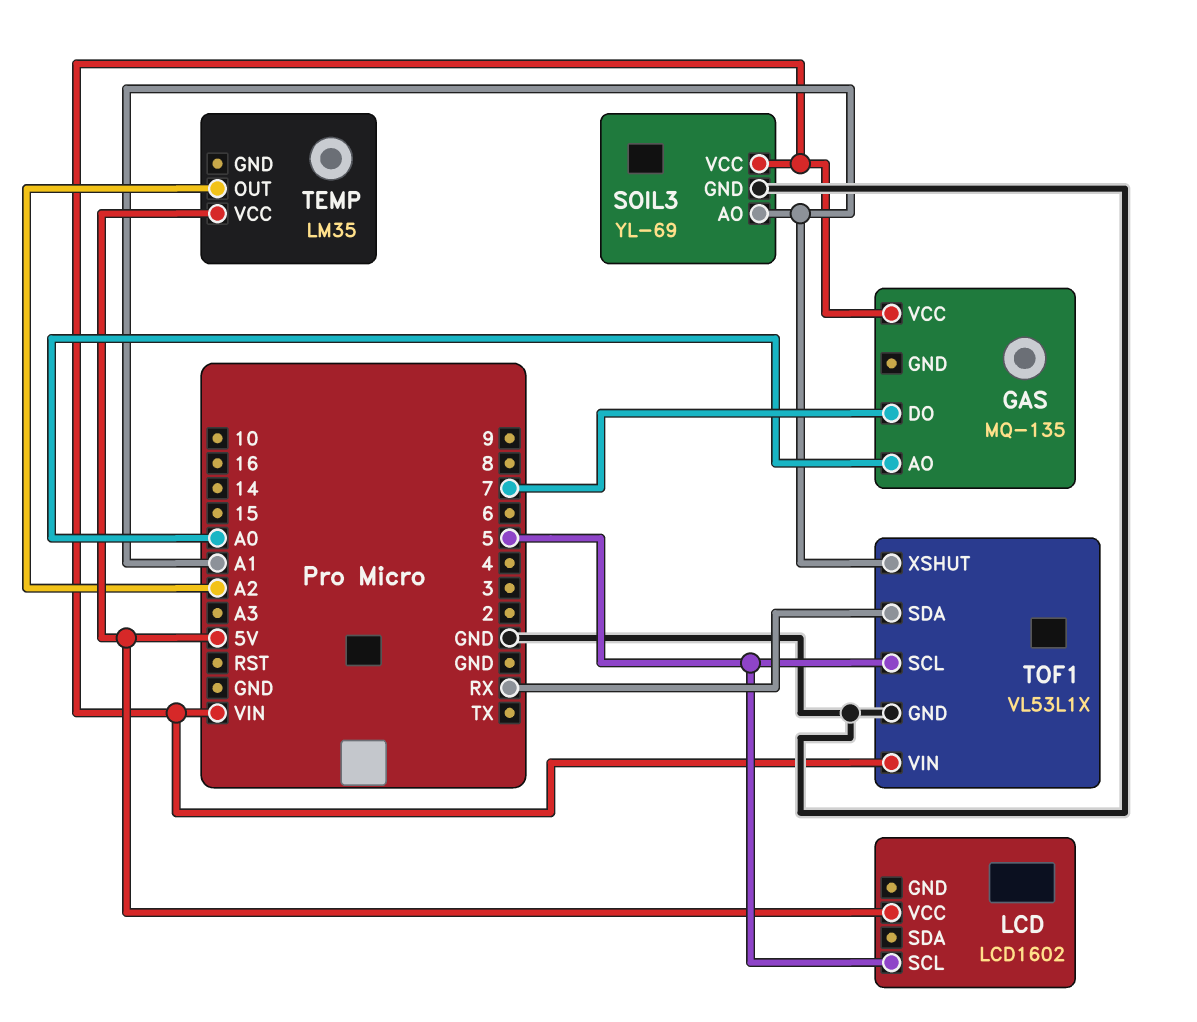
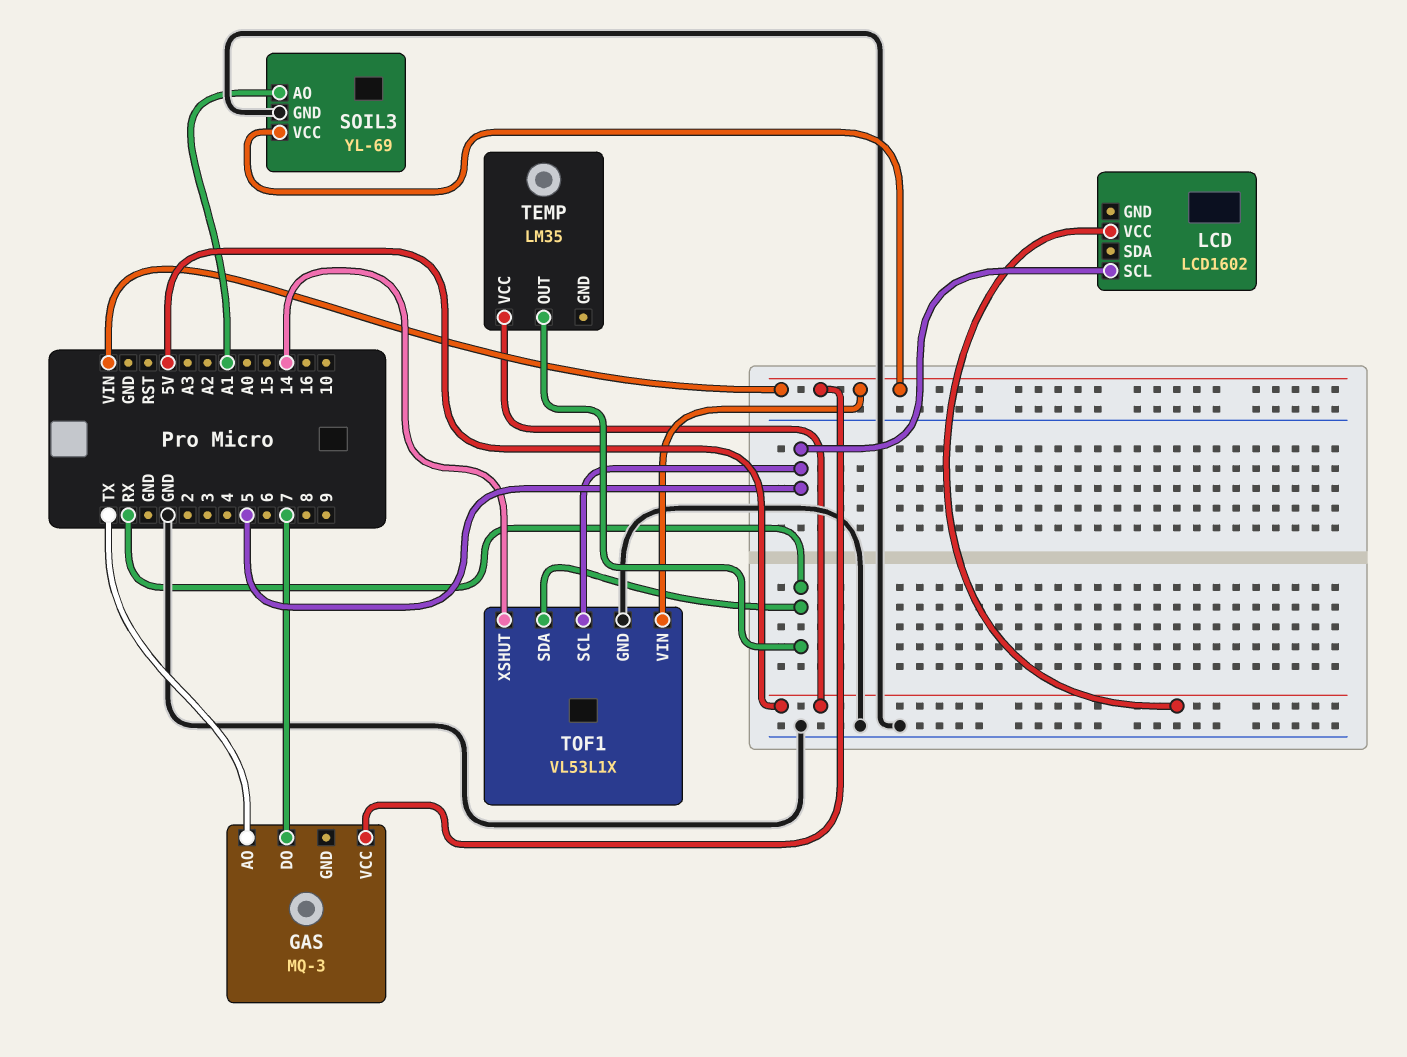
GAS: MQ-135 -> MQ-3
GAS pin AO: A0 -> TX
TEMP pin OUT: A2 -> RX
TOF1 pin XSHUT: A1 -> 14

